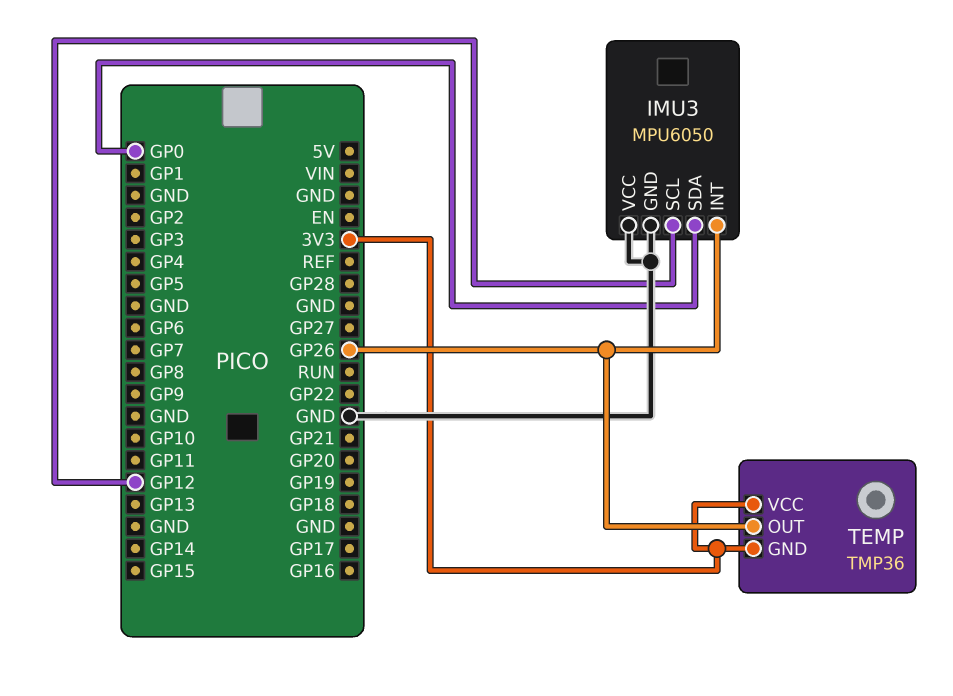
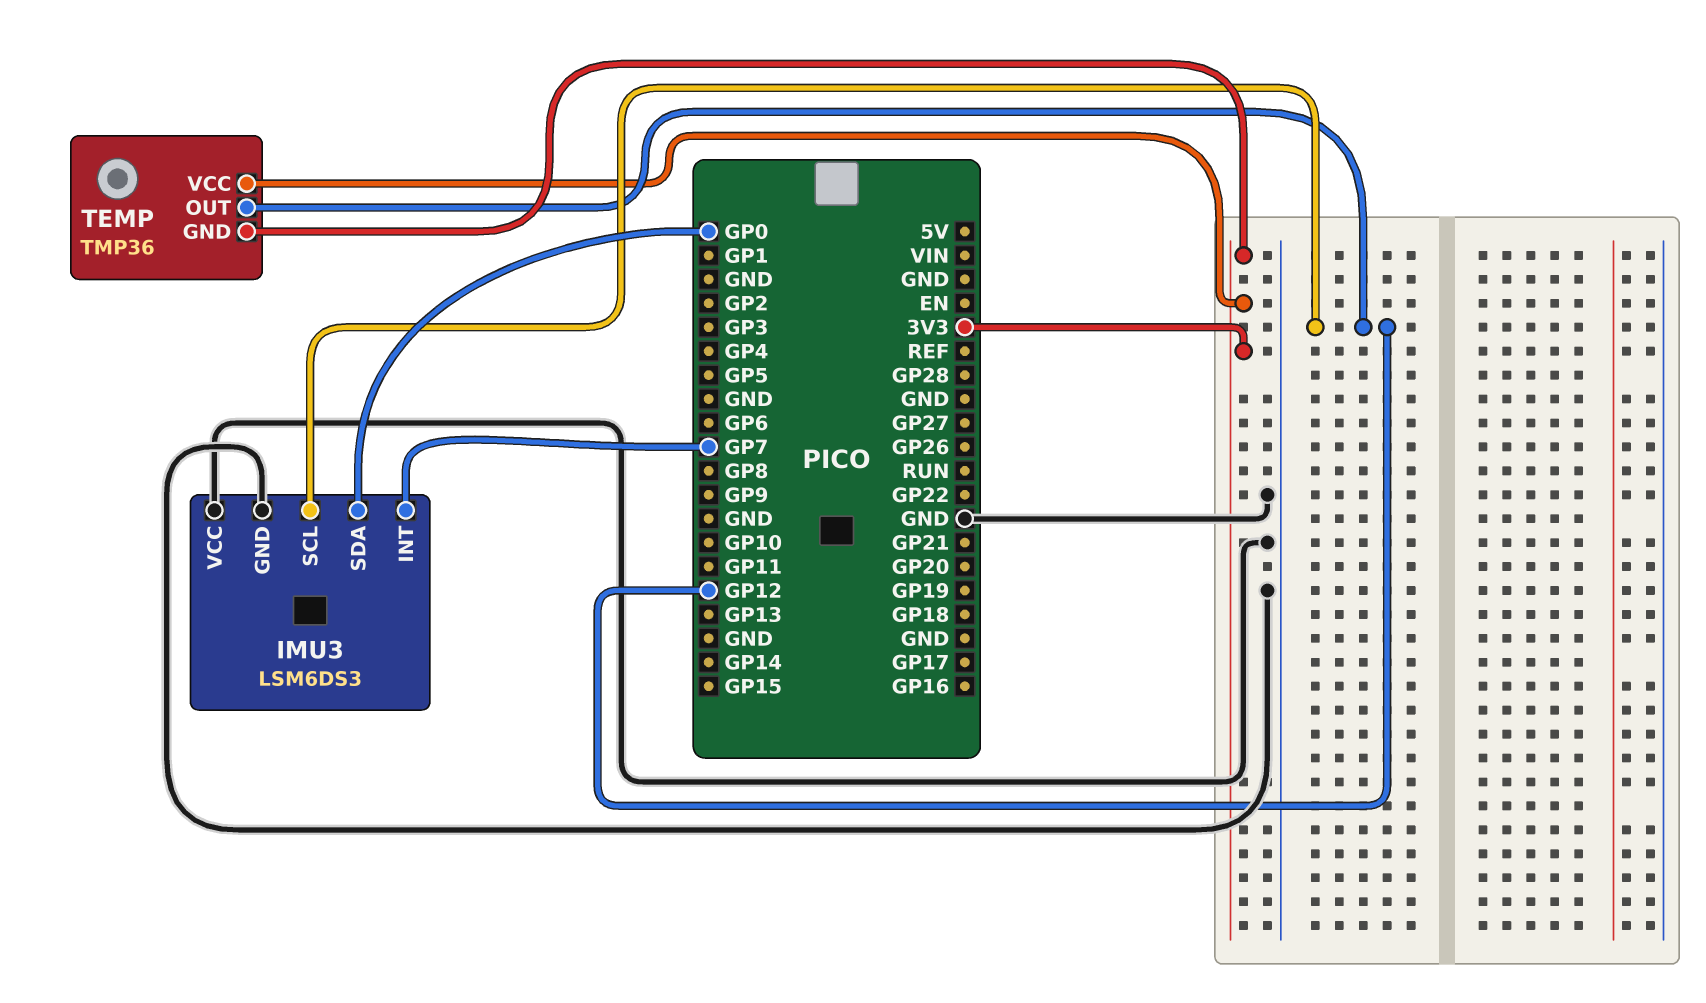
IMU3: MPU6050 -> LSM6DS3
IMU3 pin INT: GP26 -> GP7
TEMP pin OUT: GP26 -> GP12

